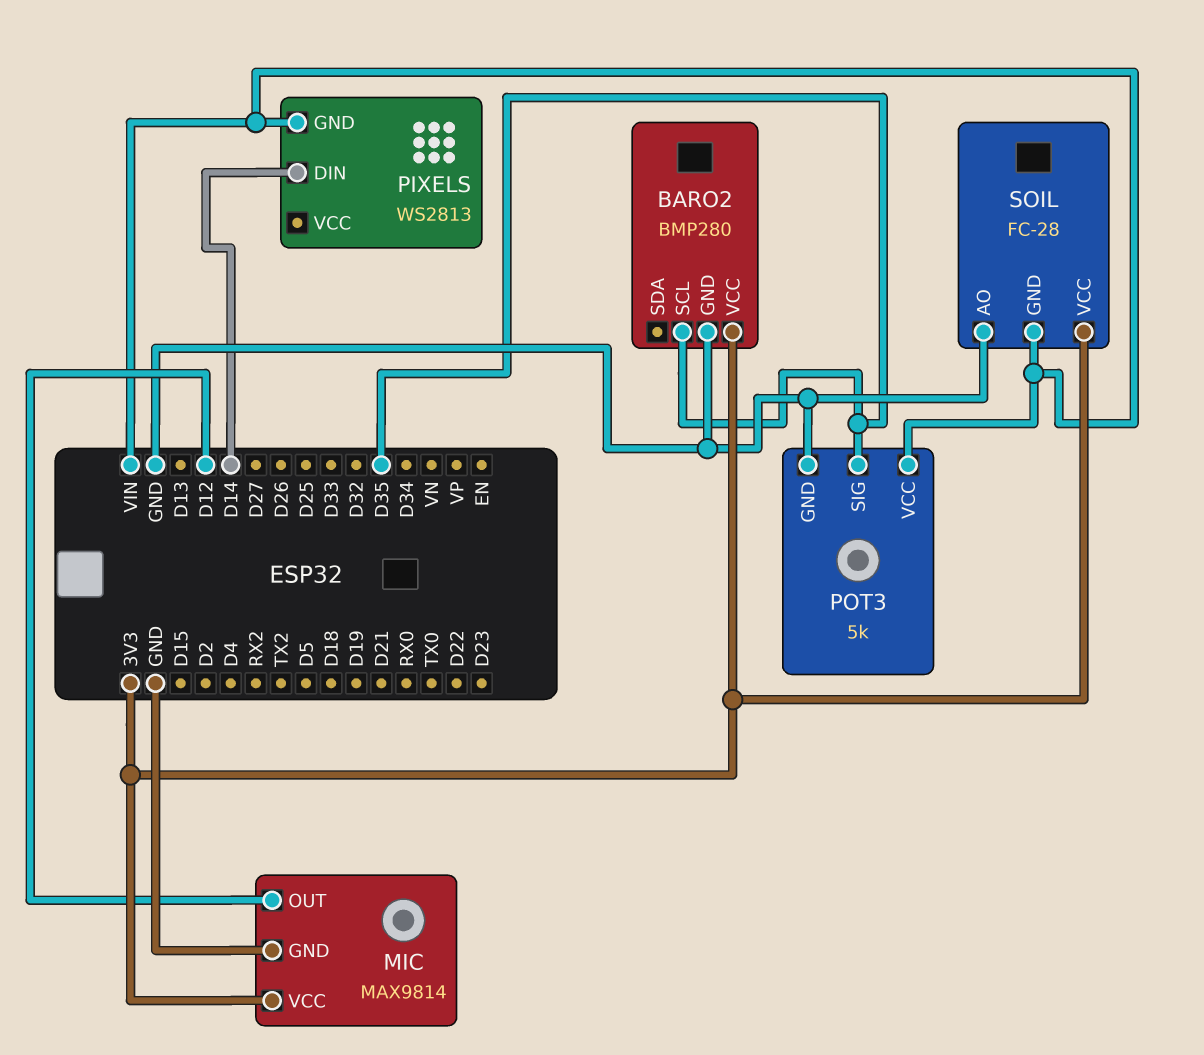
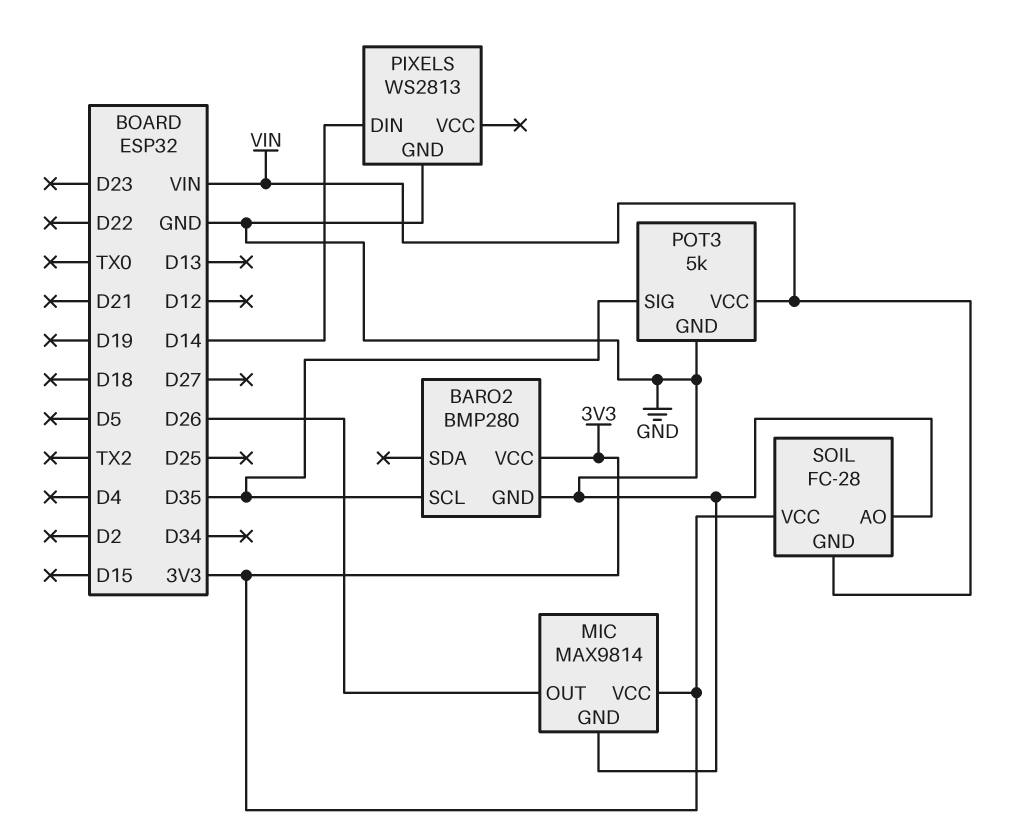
MIC pin OUT: D12 -> D26
PIXELS pin GND: VIN -> GND

